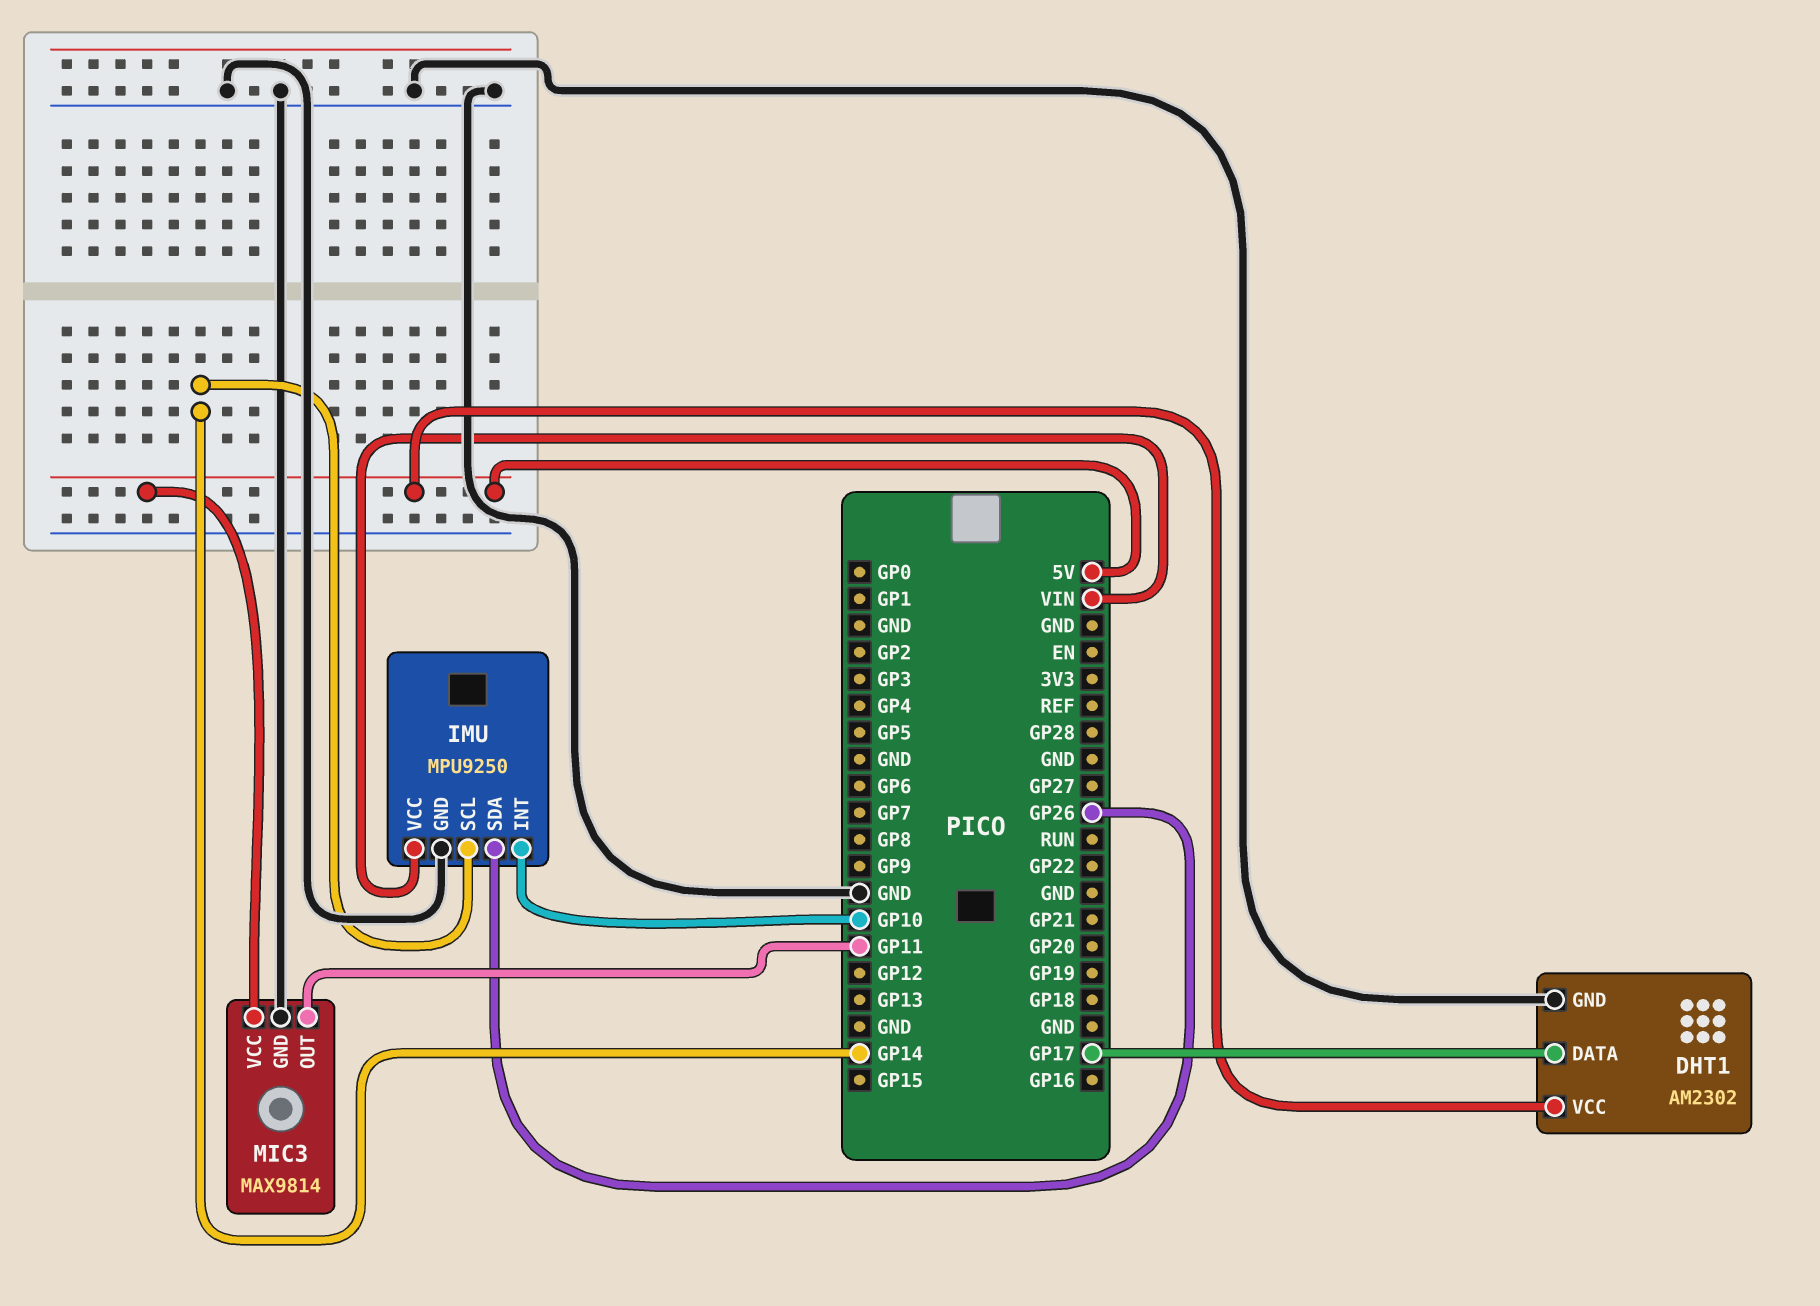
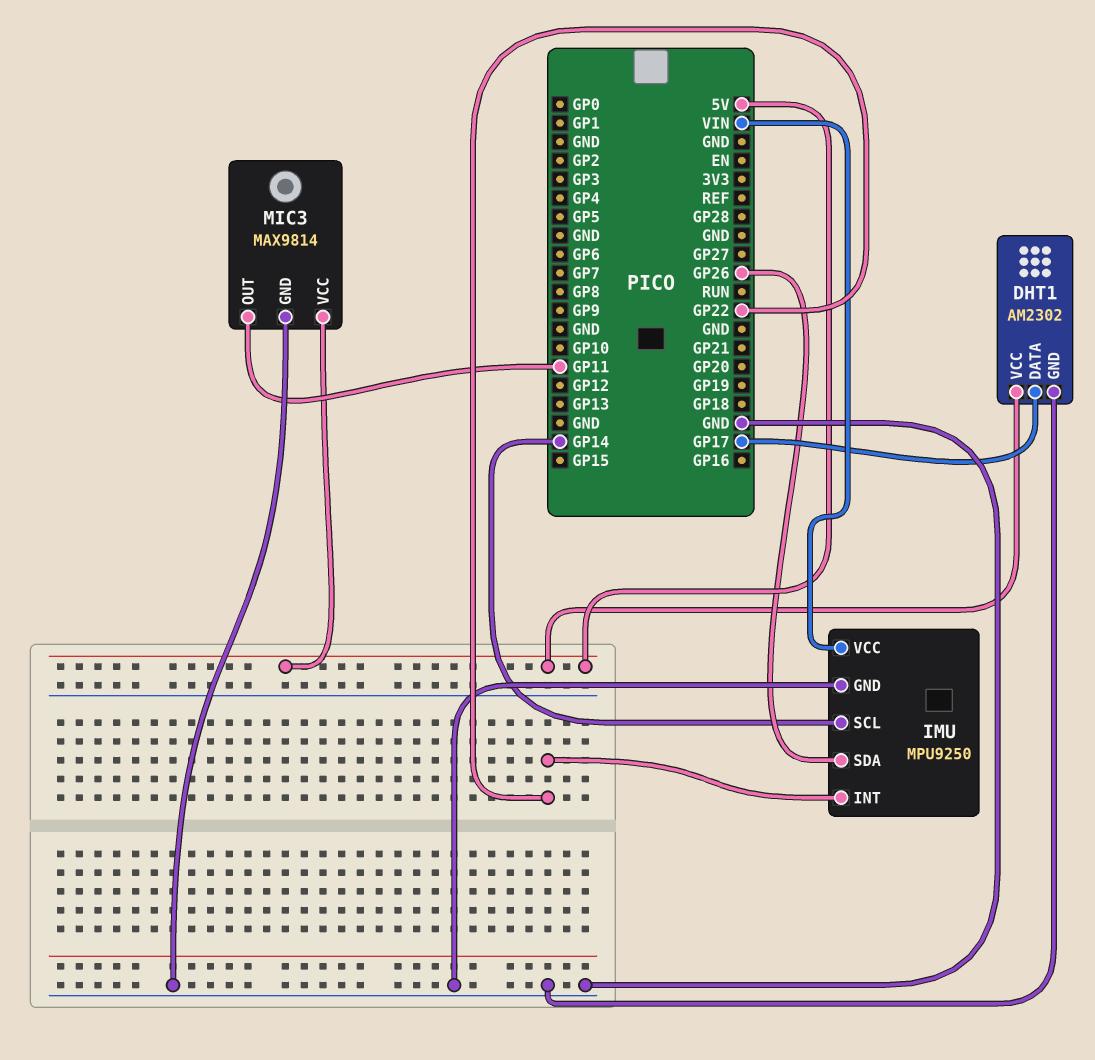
IMU pin INT: GP10 -> GP22

